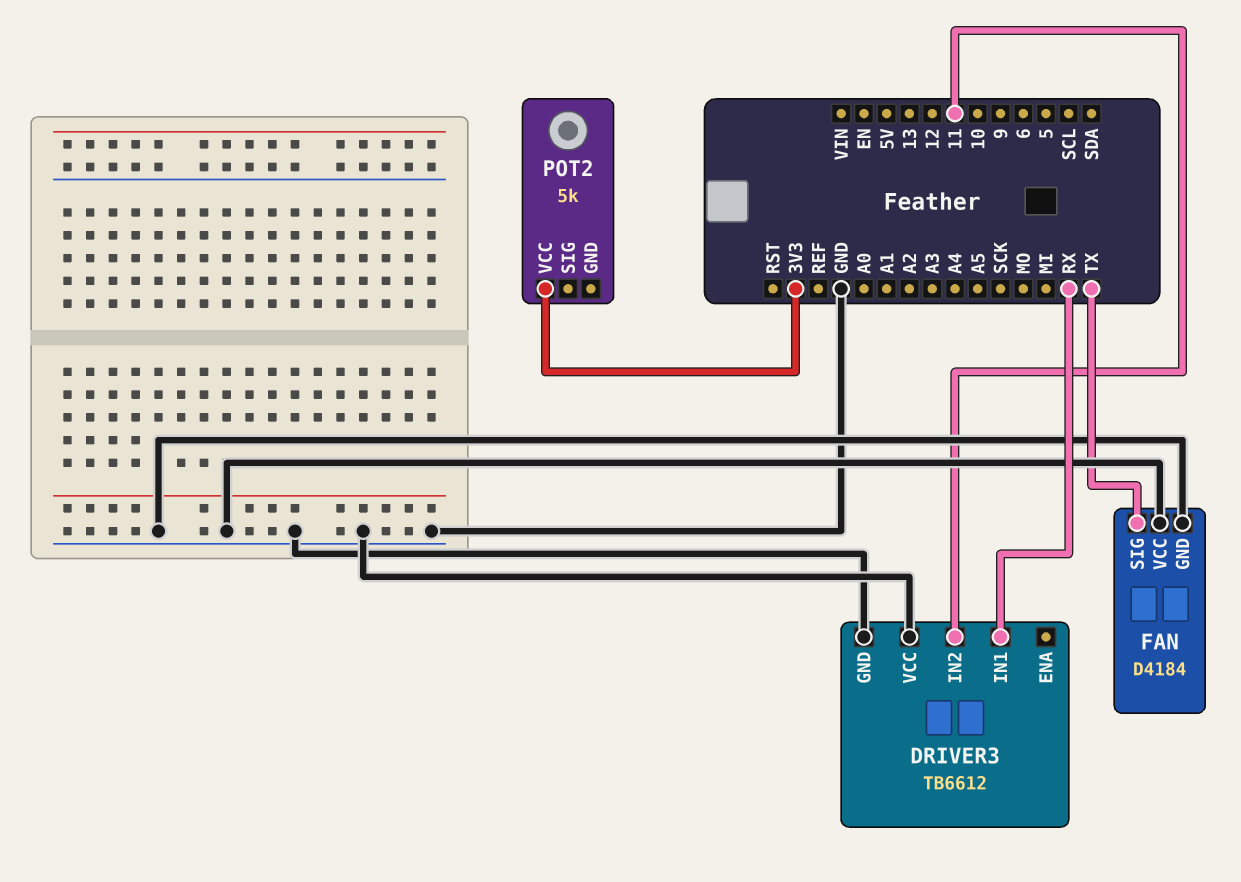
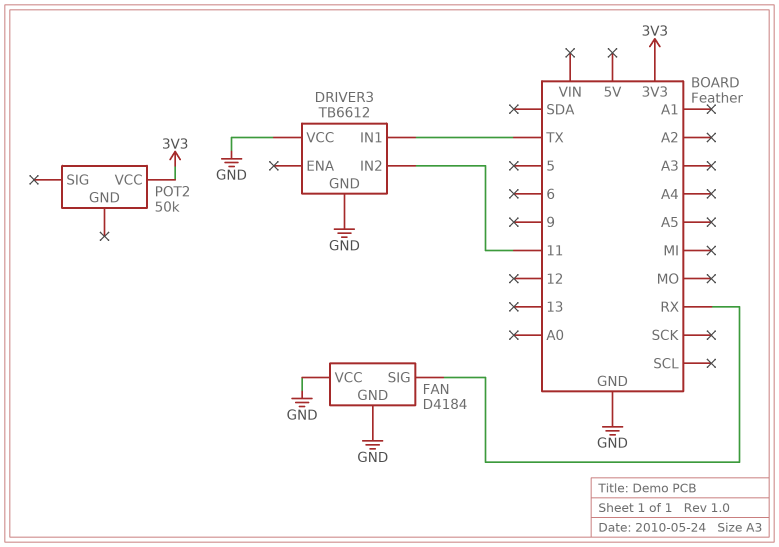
DRIVER3 pin IN1: RX -> TX
FAN pin SIG: TX -> RX
POT2: 5k -> 50k

